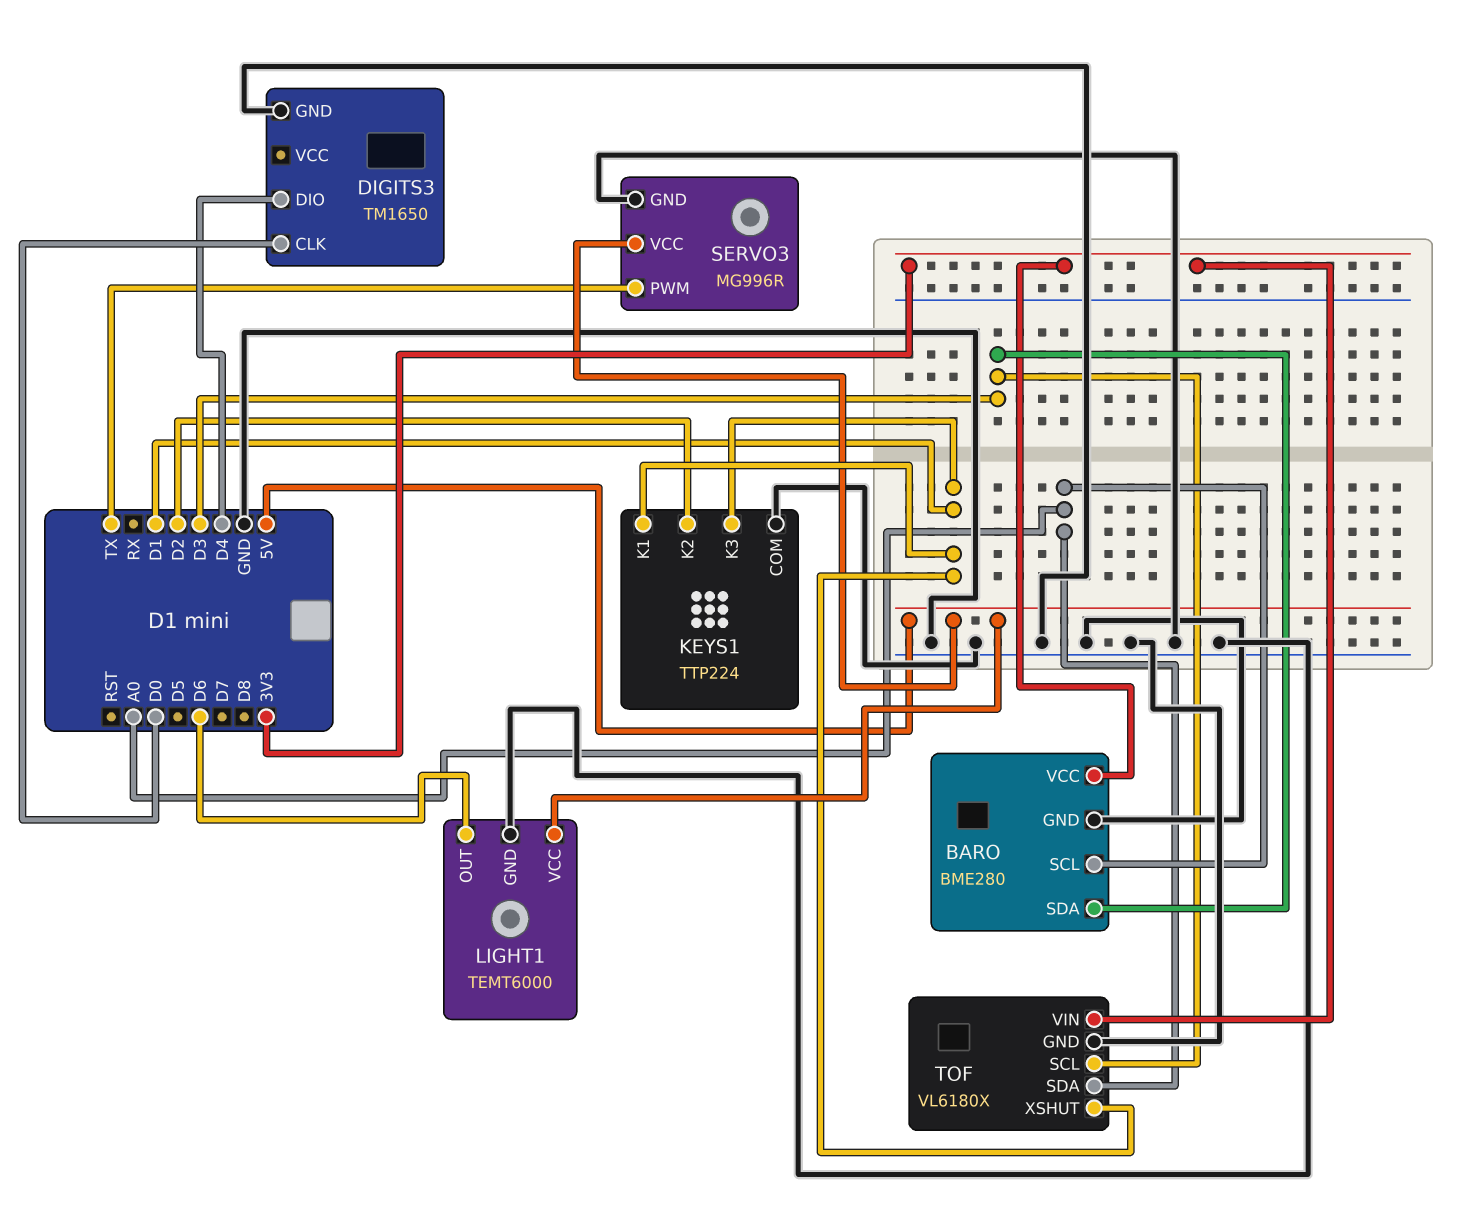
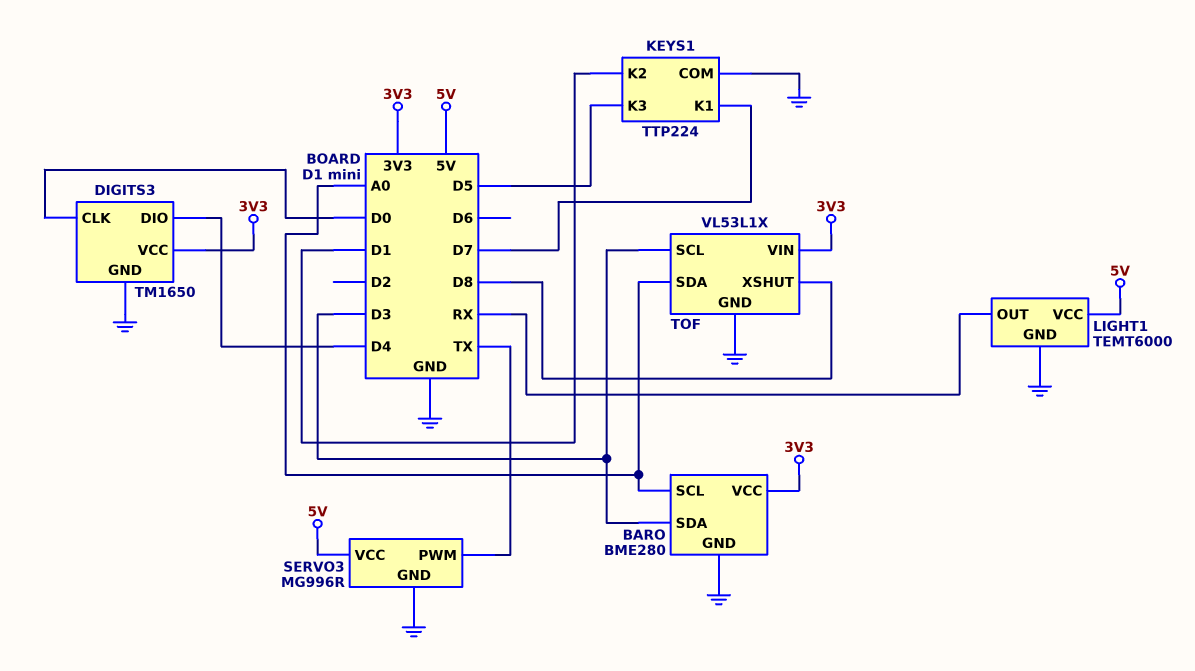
DIGITS3 pin VCC: none -> 3V3
KEYS1 pin K1: D1 -> D7
KEYS1 pin K2: D2 -> D1
KEYS1 pin K3: D1 -> D5
LIGHT1 pin OUT: D6 -> RX
TOF: VL6180X -> VL53L1X
TOF pin XSHUT: D1 -> D8

